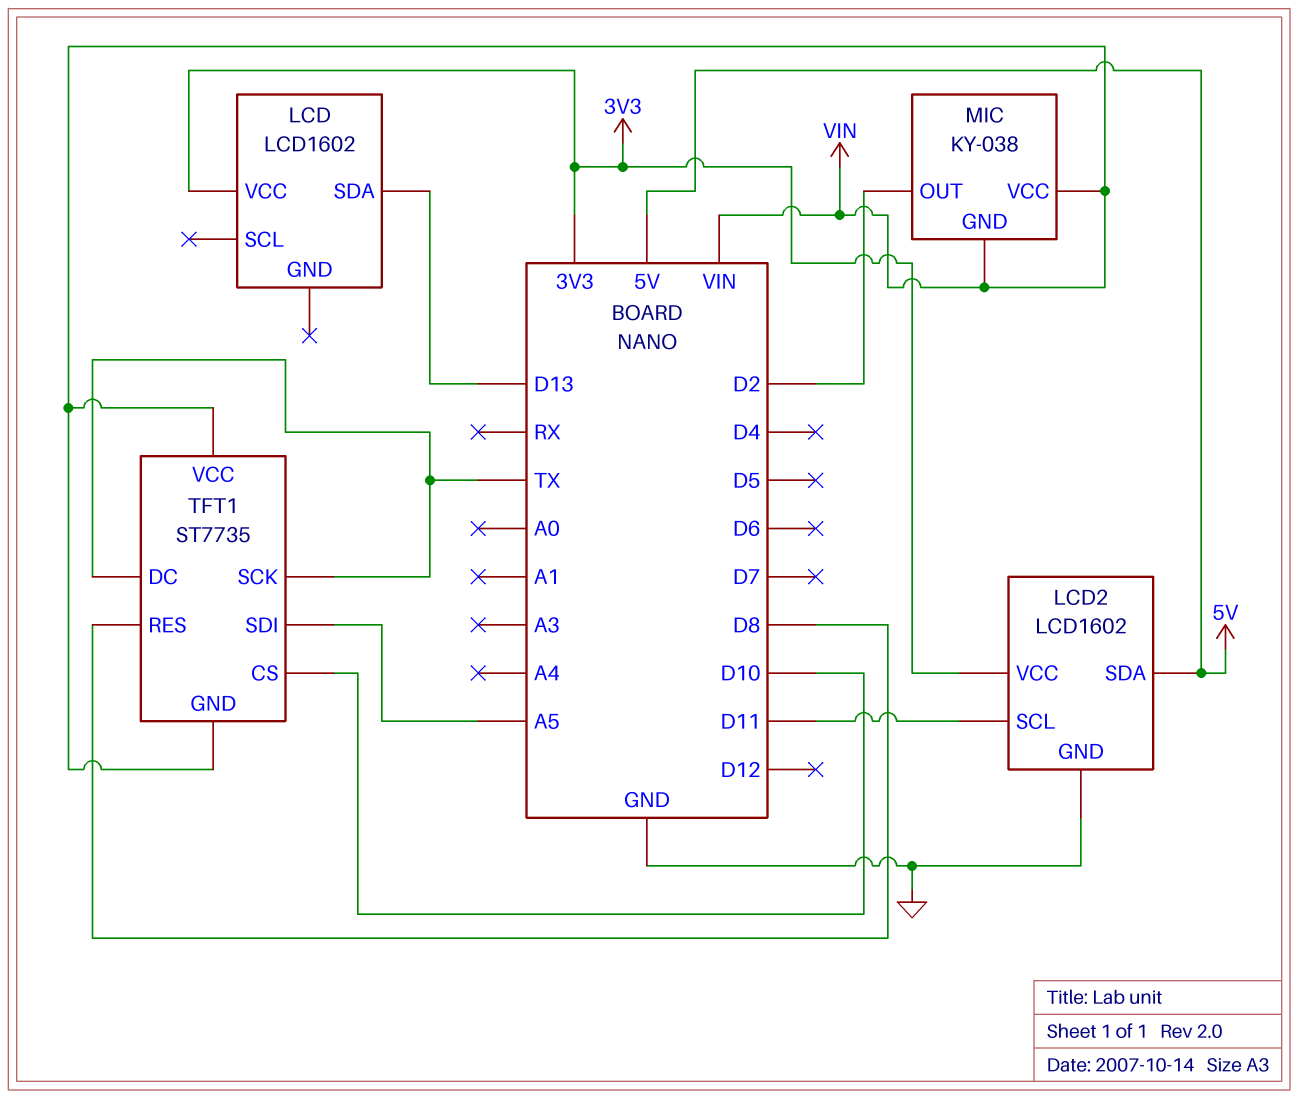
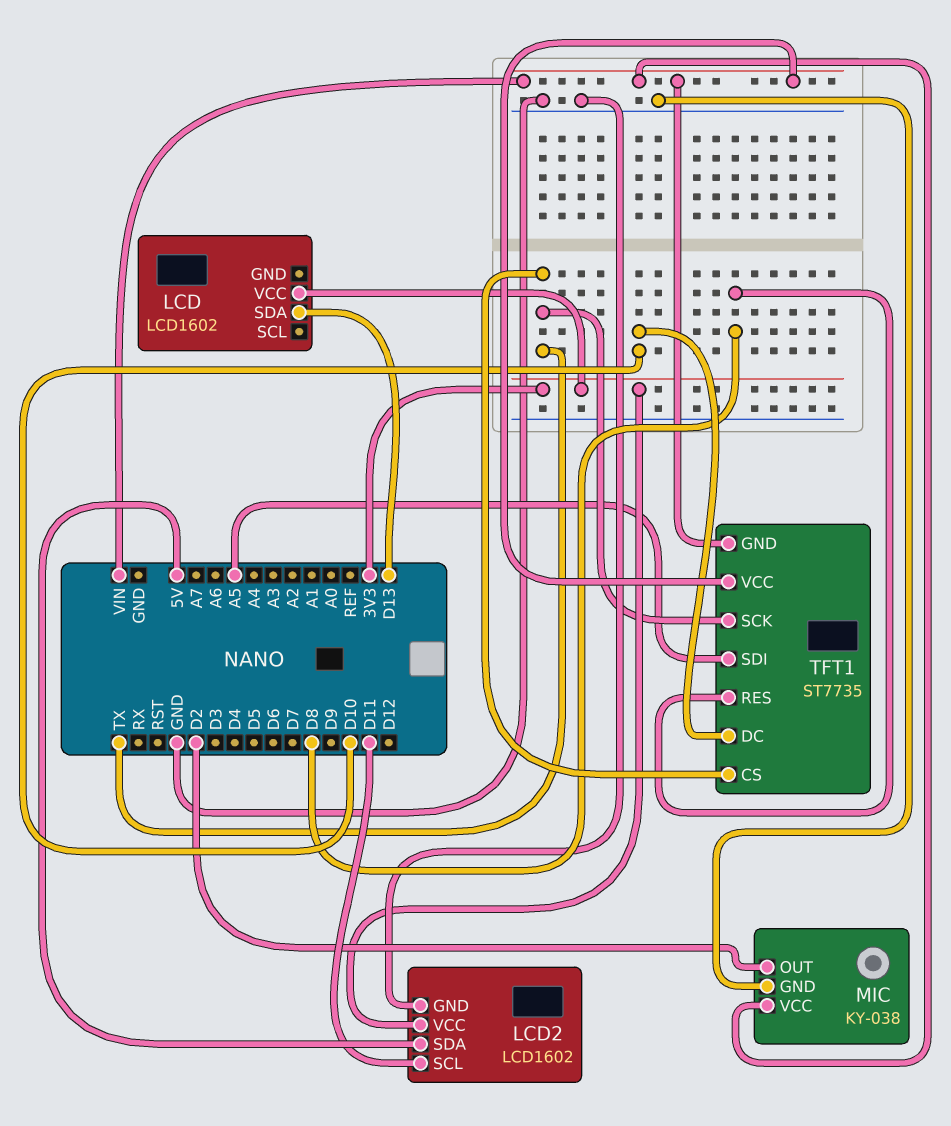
MIC pin GND: VIN -> GND
TFT1 pin CS: D10 -> TX
TFT1 pin DC: TX -> D10

